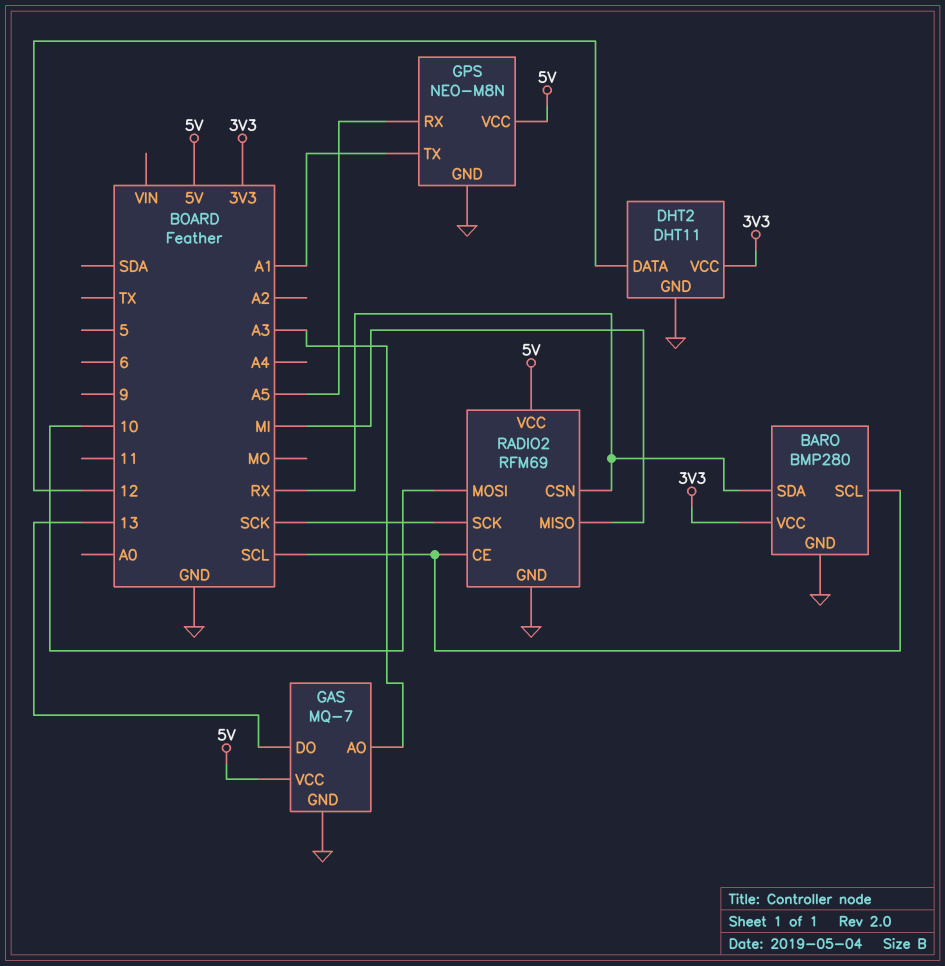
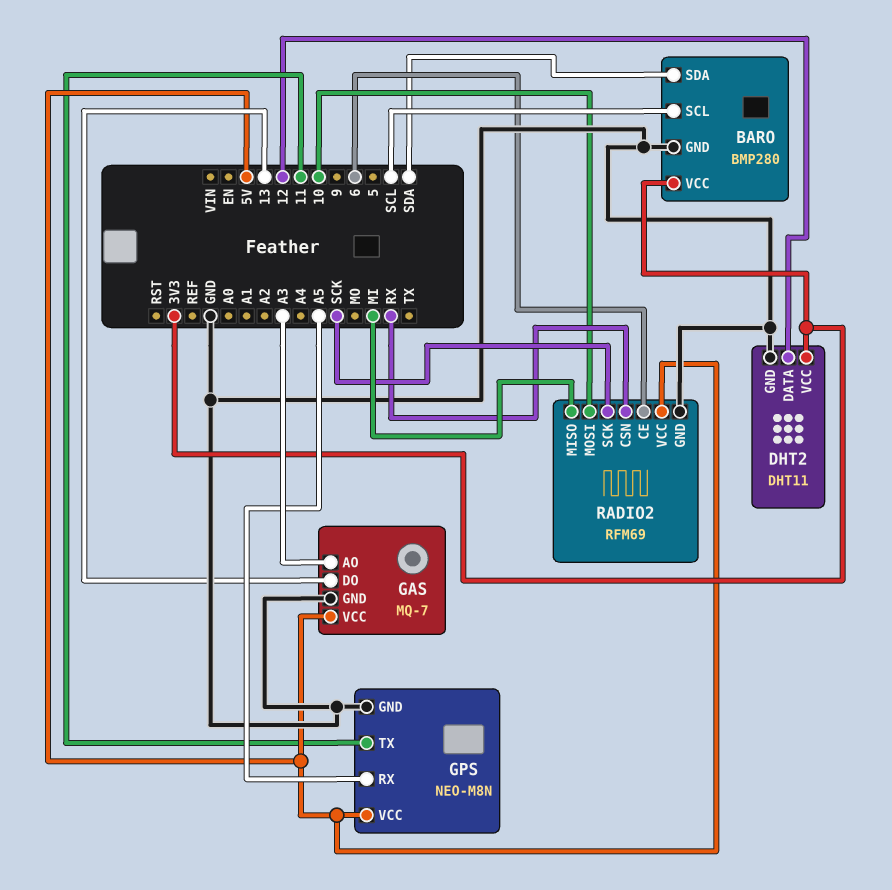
BARO pin SDA: RX -> SDA
GPS pin TX: A1 -> 11
RADIO2 pin CE: SCL -> 6

